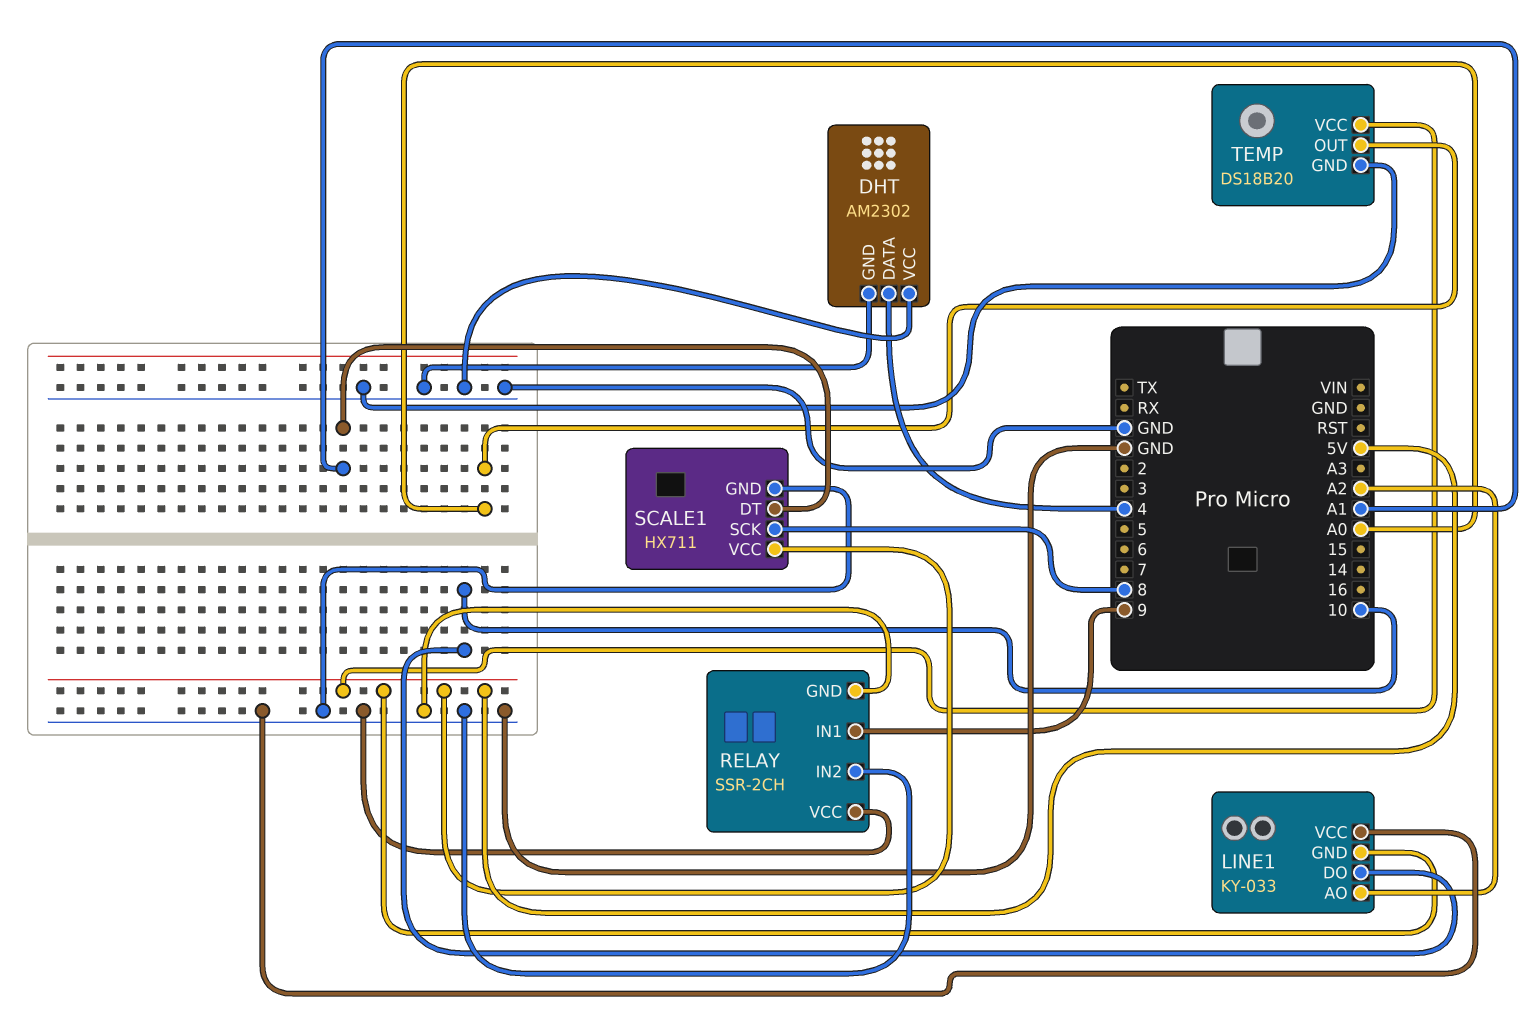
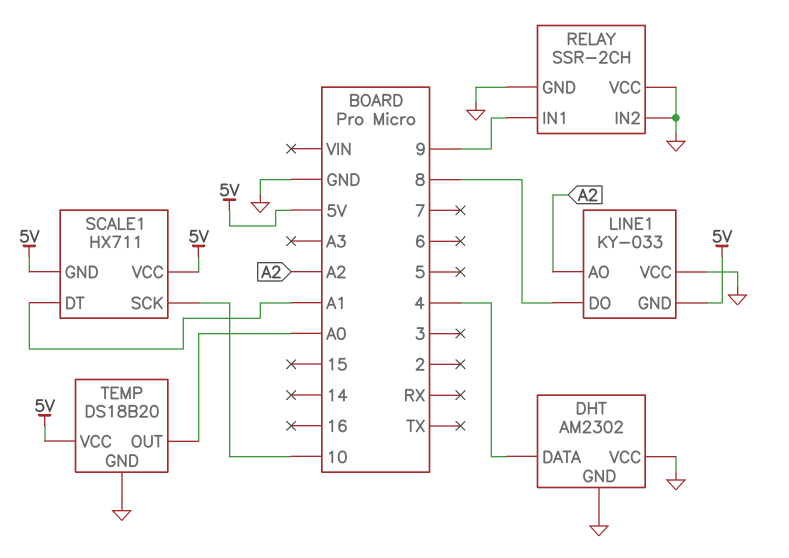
LINE1 pin DO: 10 -> 8
SCALE1 pin GND: GND -> 5V
SCALE1 pin SCK: 8 -> 10

